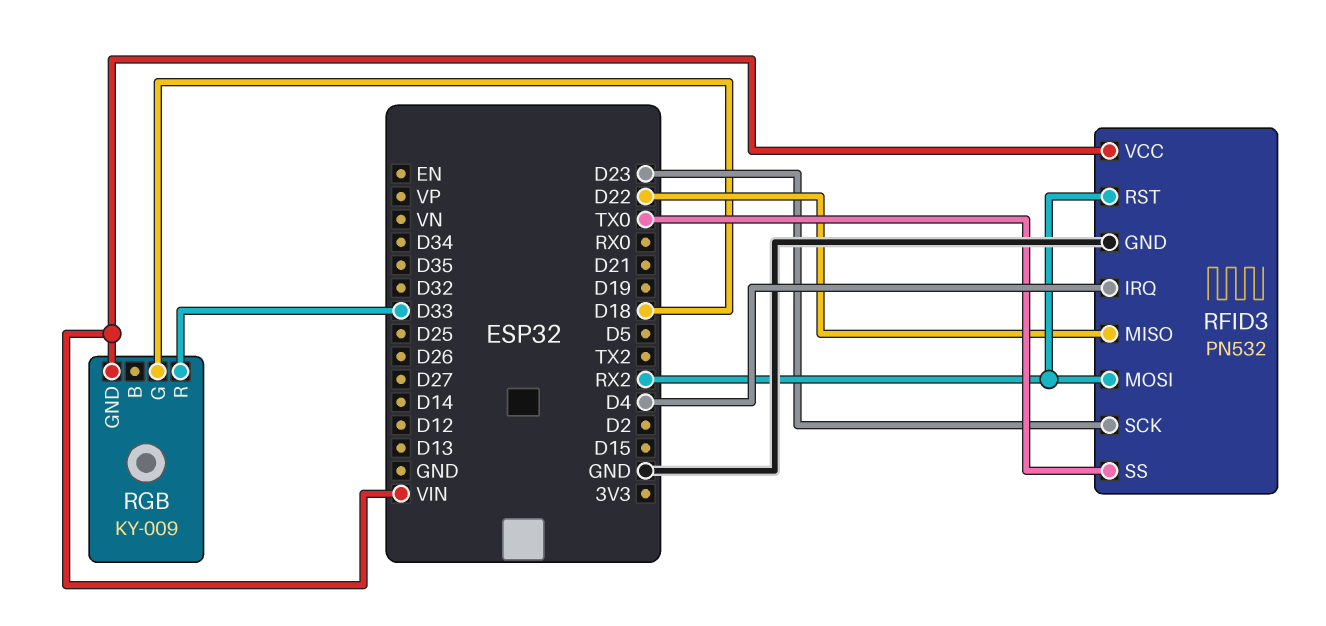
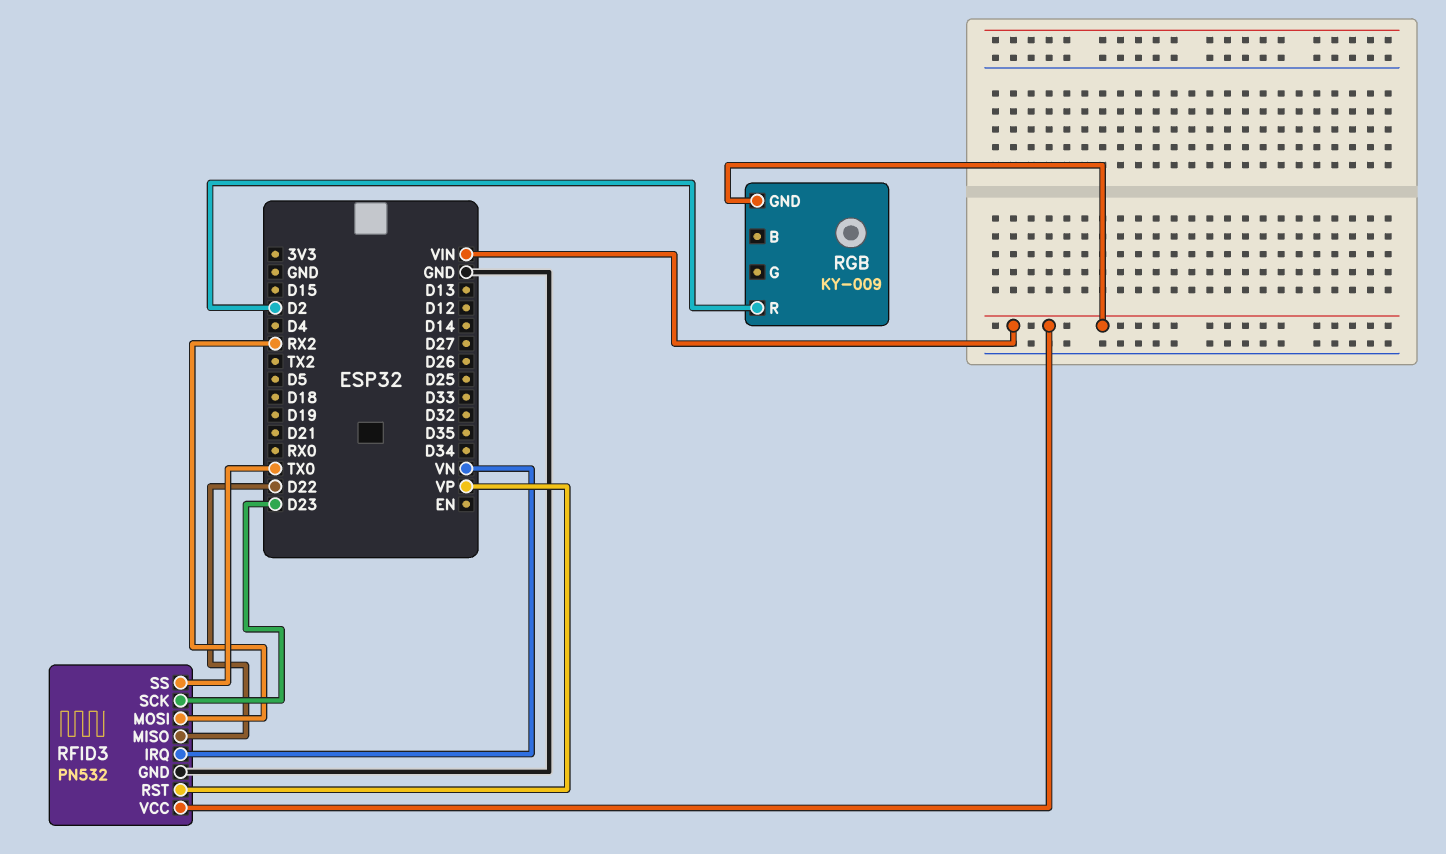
RFID3 pin IRQ: D4 -> VN
RFID3 pin RST: RX2 -> VP
RGB pin G: D18 -> none
RGB pin R: D33 -> D2

